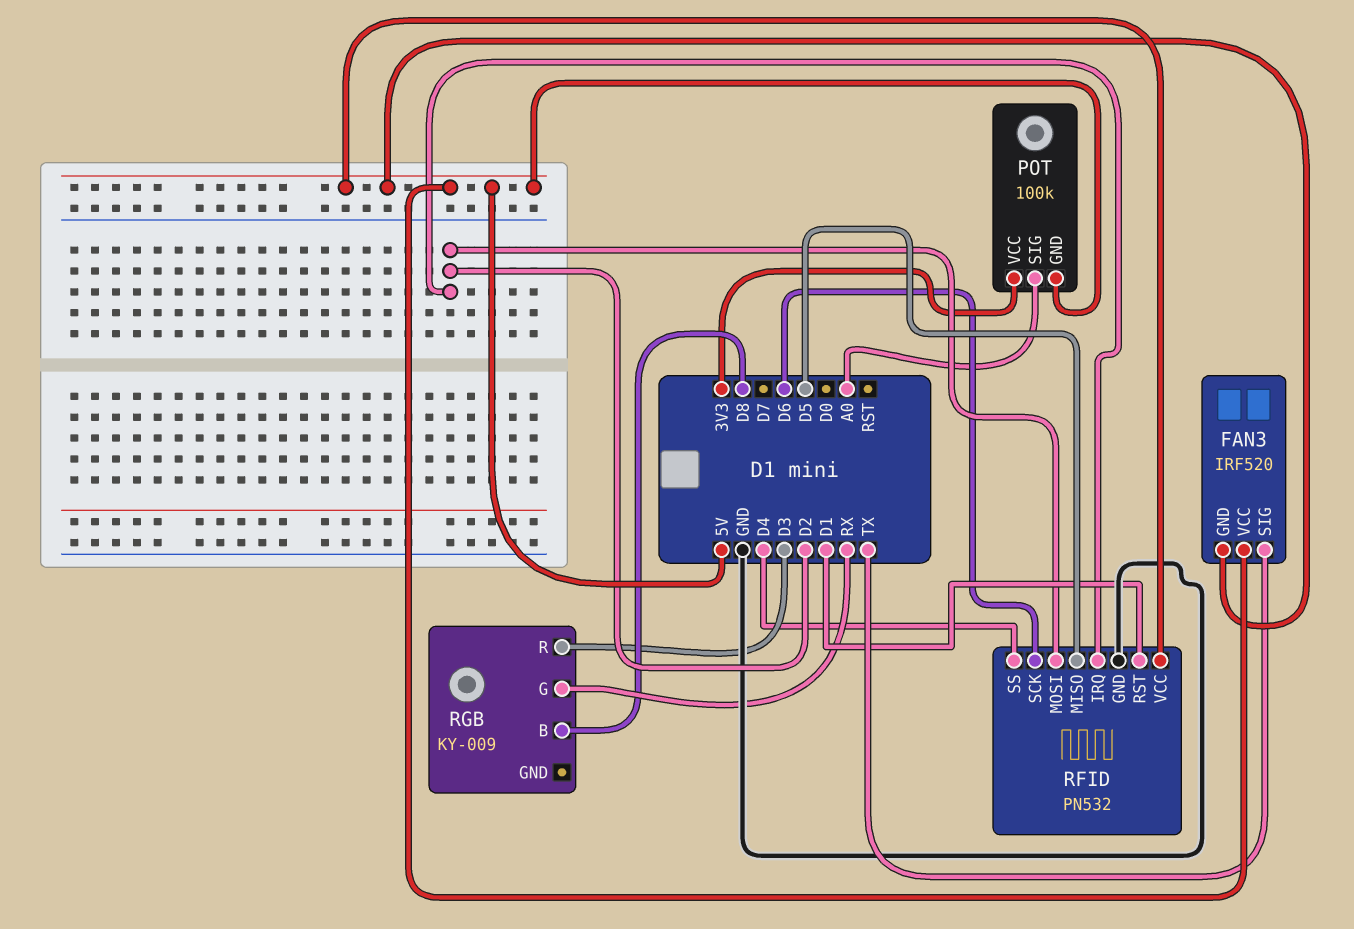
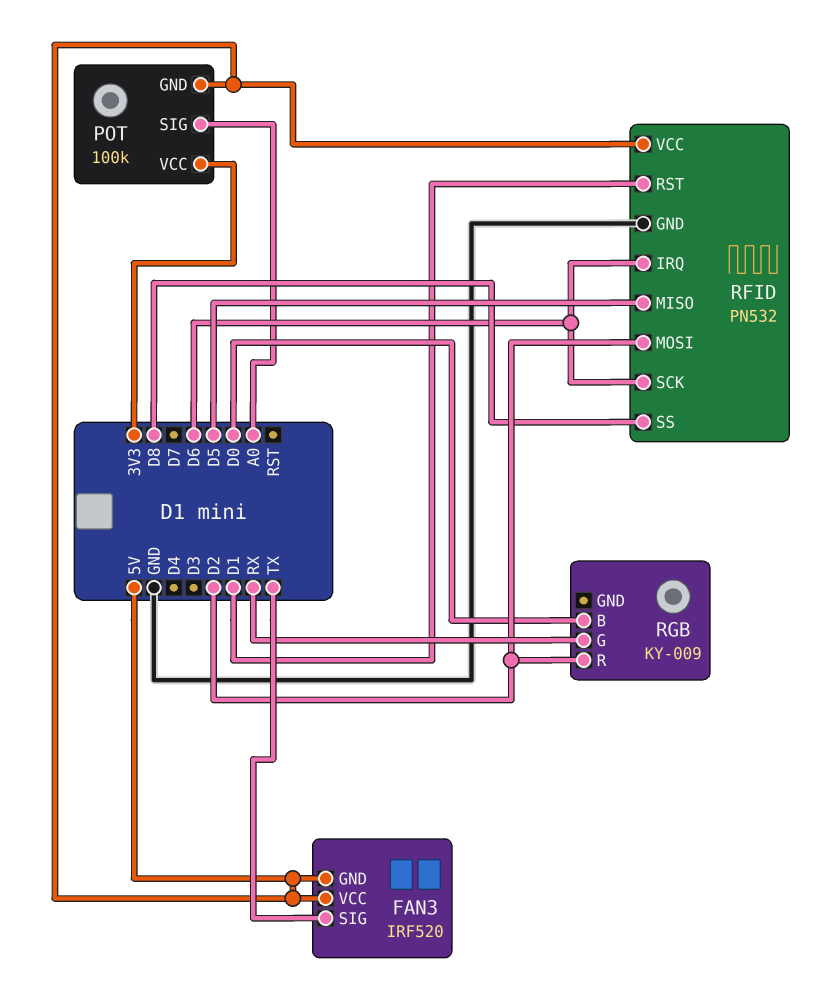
RFID pin IRQ: D2 -> D6
RFID pin SS: D4 -> D8
RGB pin B: D8 -> D0
RGB pin R: D3 -> D2

